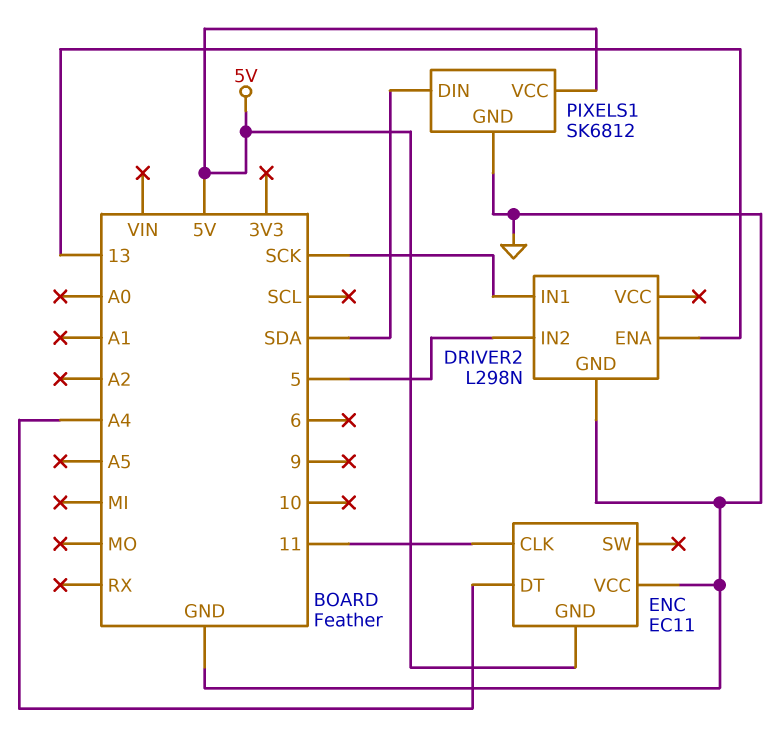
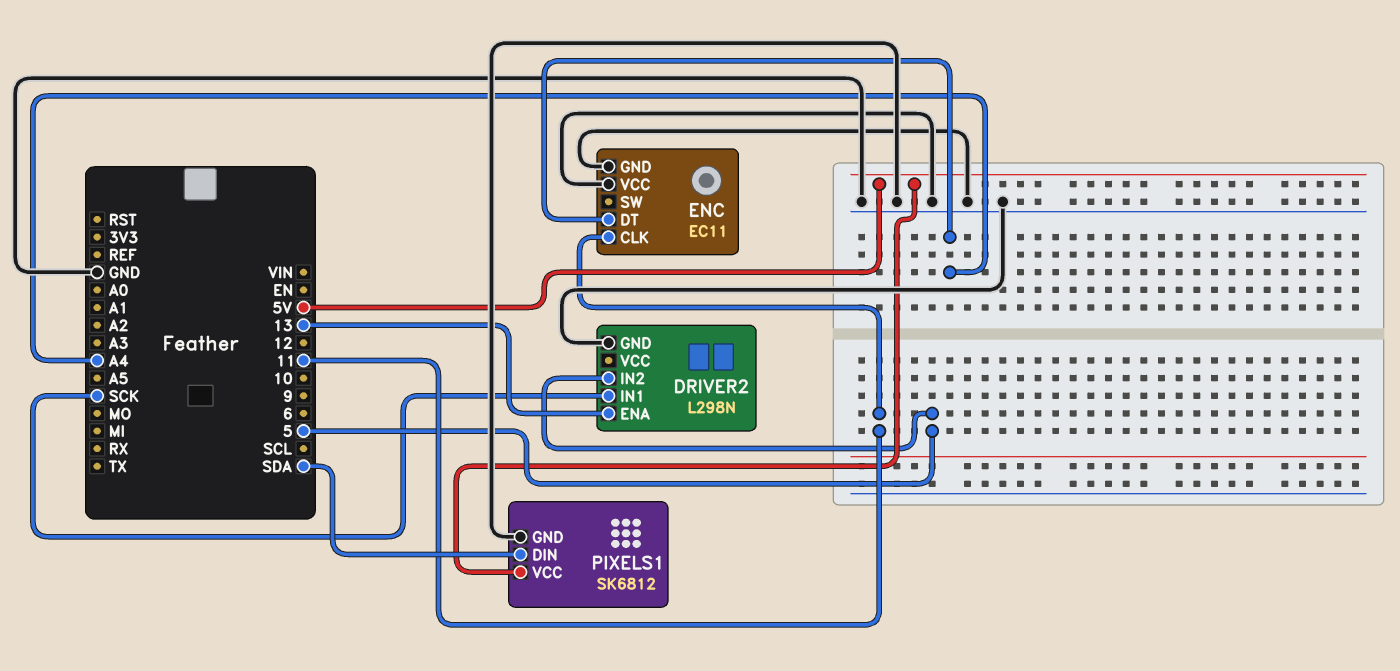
ENC pin GND: 5V -> GND

